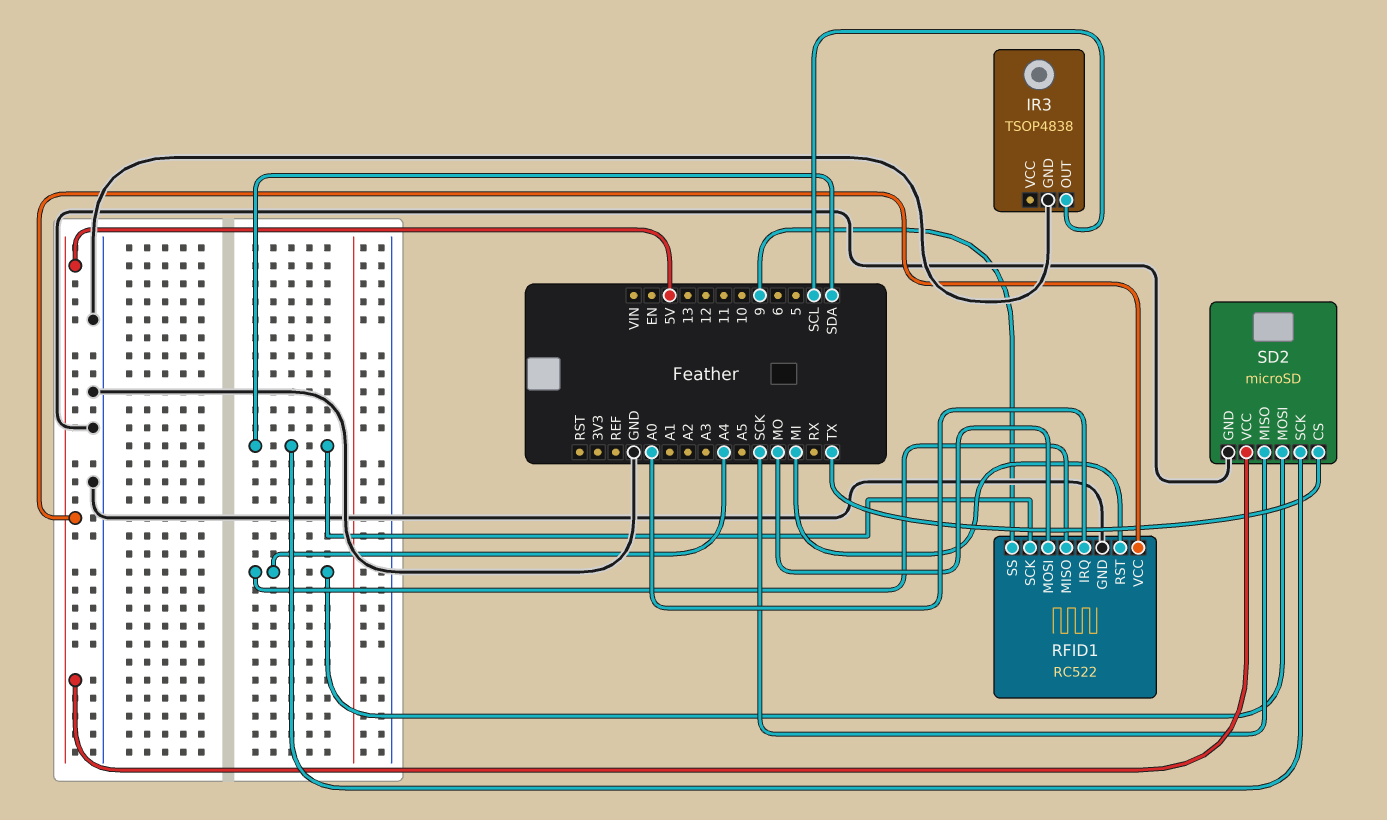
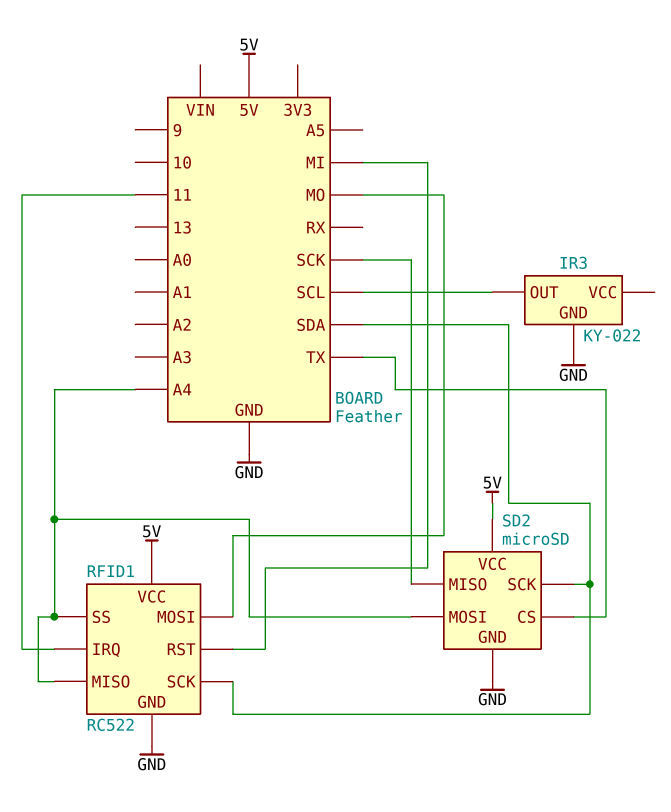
IR3: TSOP4838 -> KY-022
RFID1 pin IRQ: A0 -> 11
RFID1 pin SS: 9 -> A4

